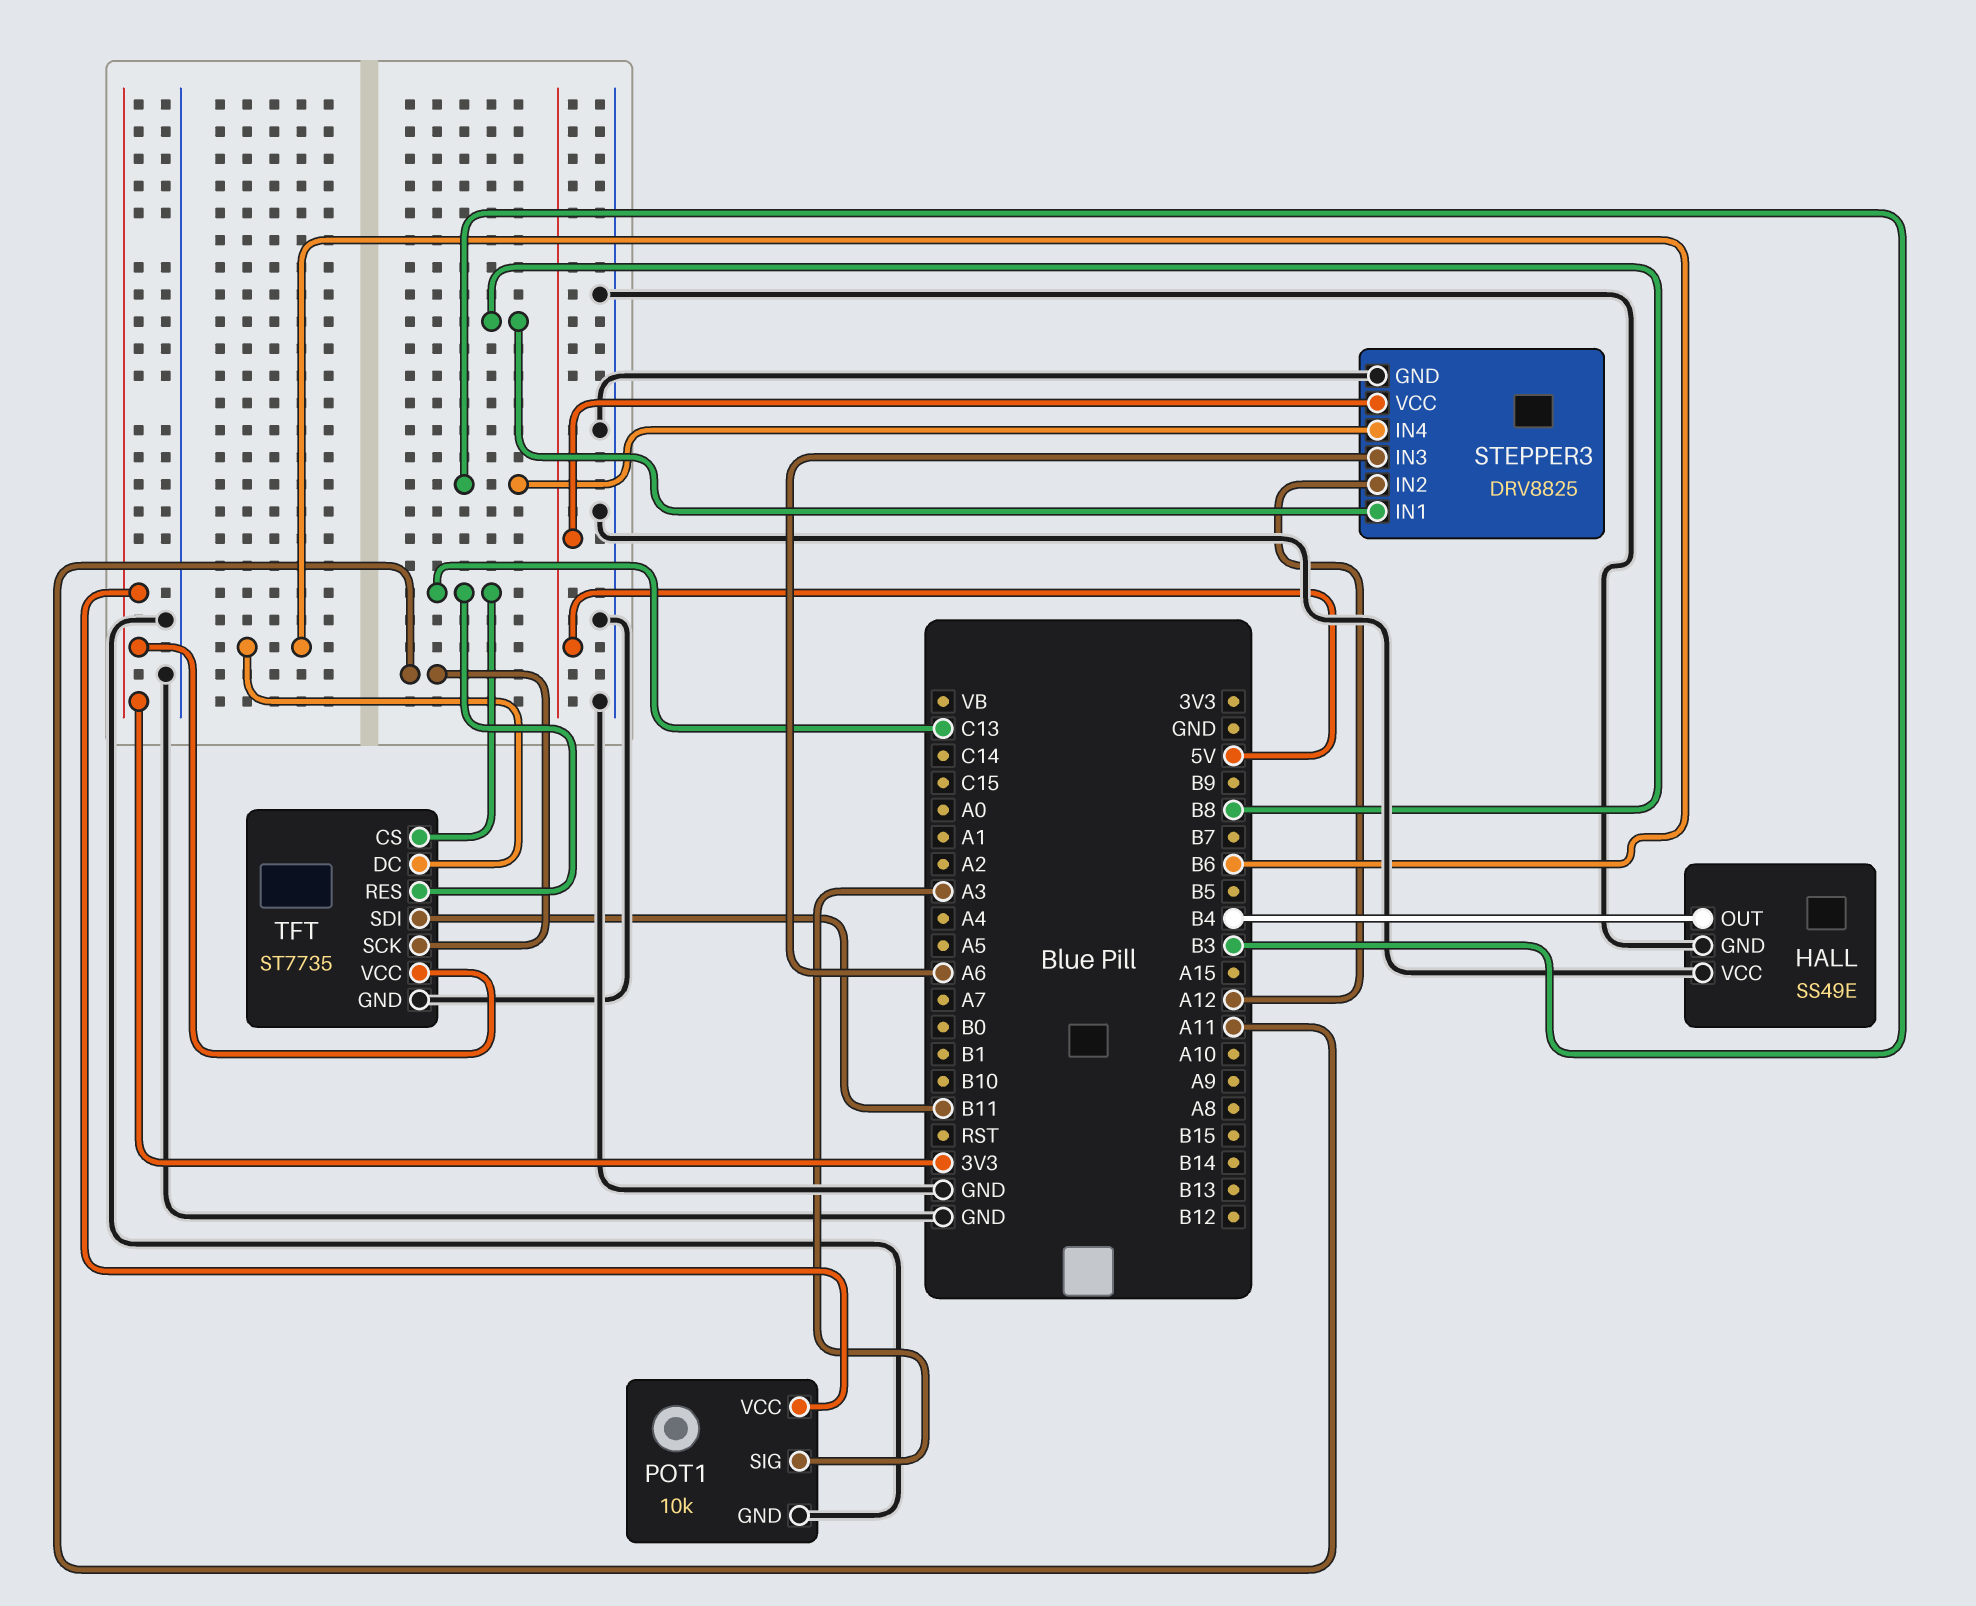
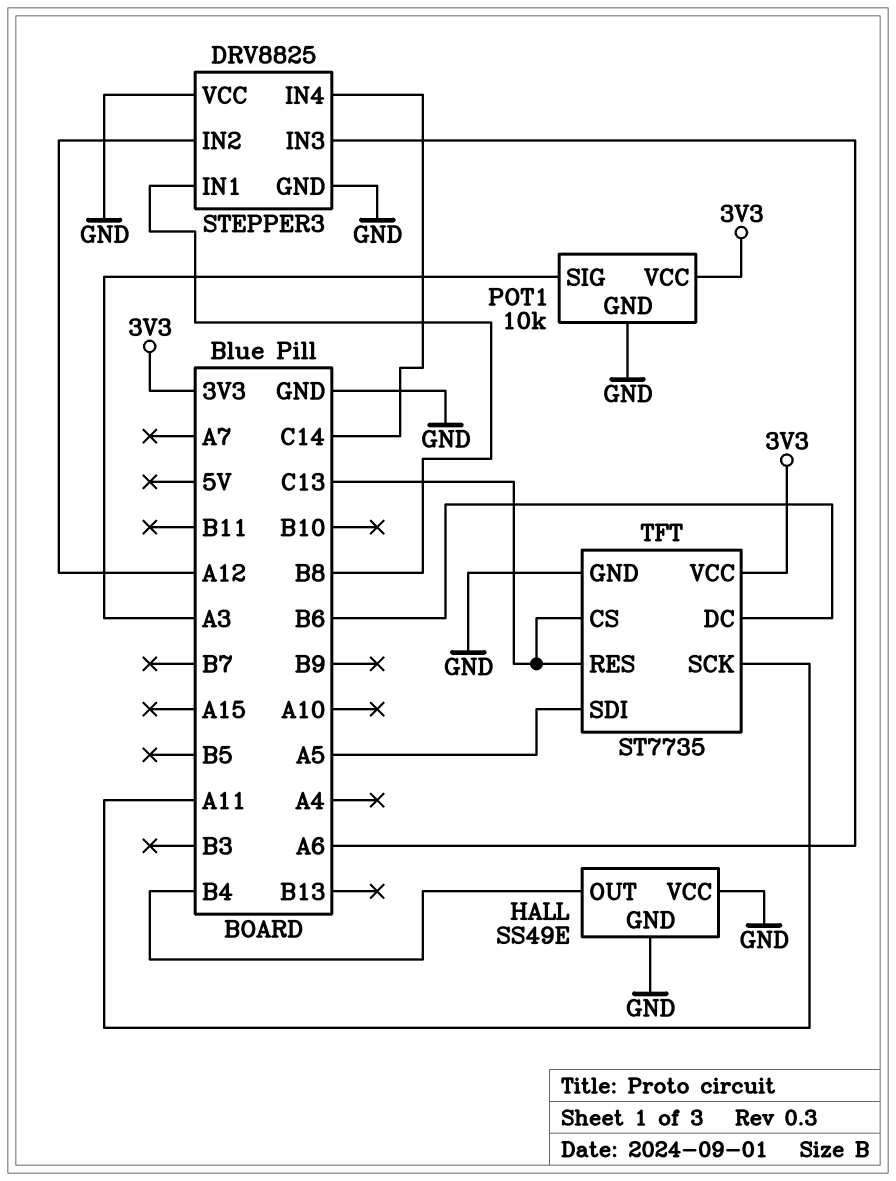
STEPPER3 pin IN4: B3 -> C14
STEPPER3 pin VCC: 5V -> GND
TFT pin SDI: B11 -> A5

